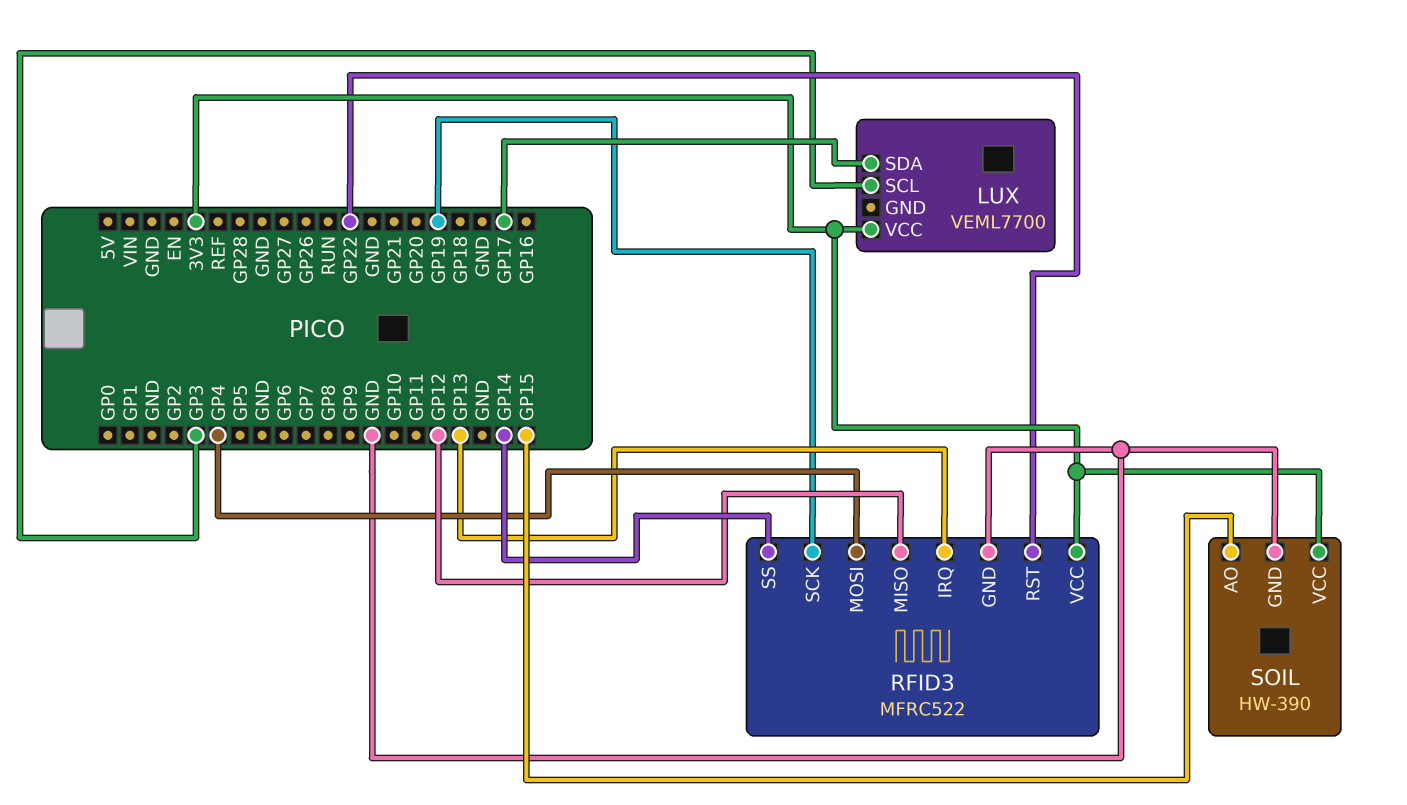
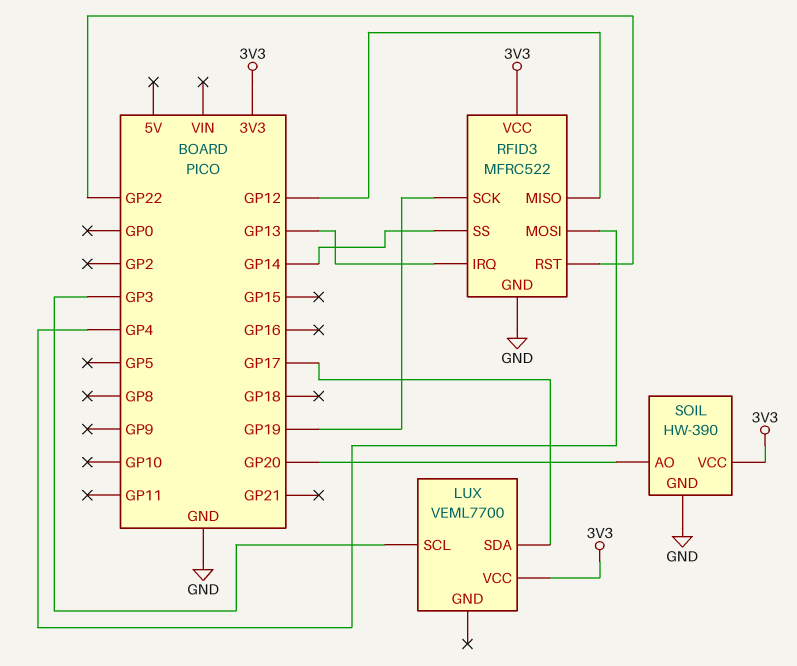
SOIL pin AO: GP15 -> GP20

